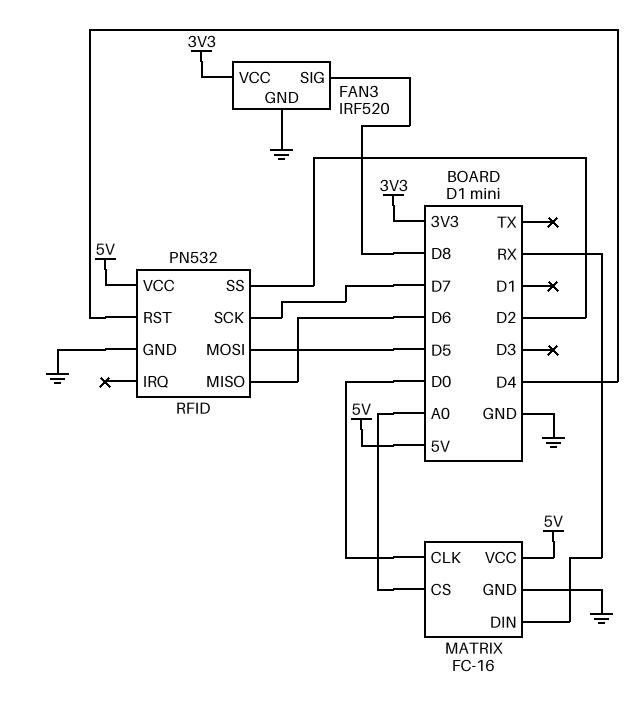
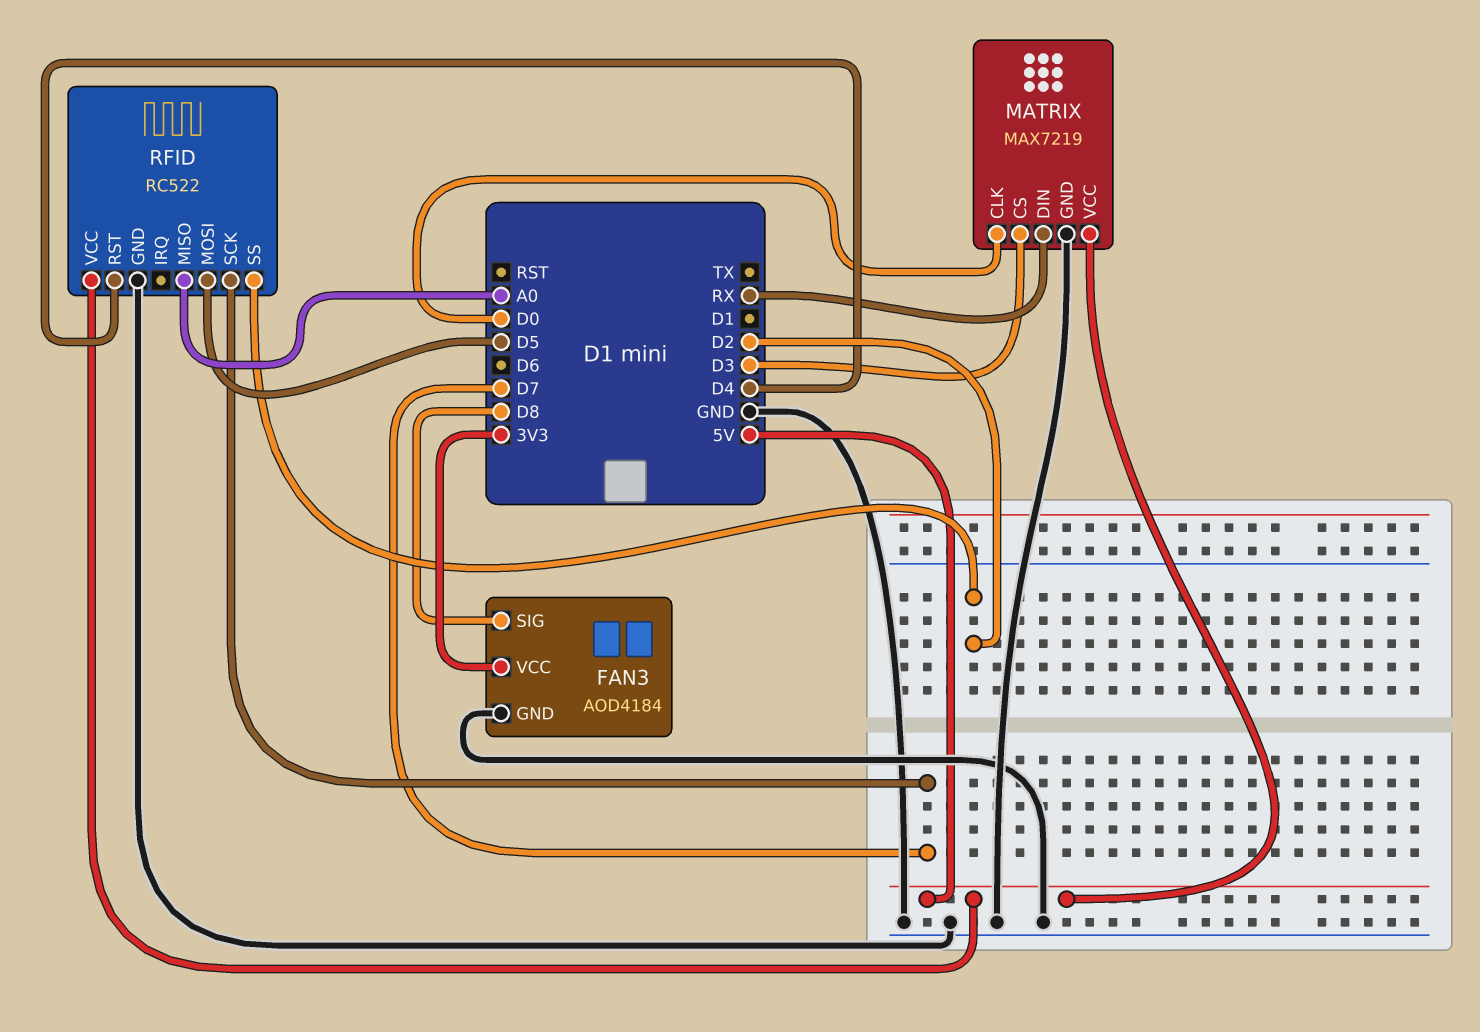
FAN3: IRF520 -> AOD4184
MATRIX: FC-16 -> MAX7219
MATRIX pin CS: A0 -> D3
RFID: PN532 -> RC522
RFID pin MISO: D6 -> A0

